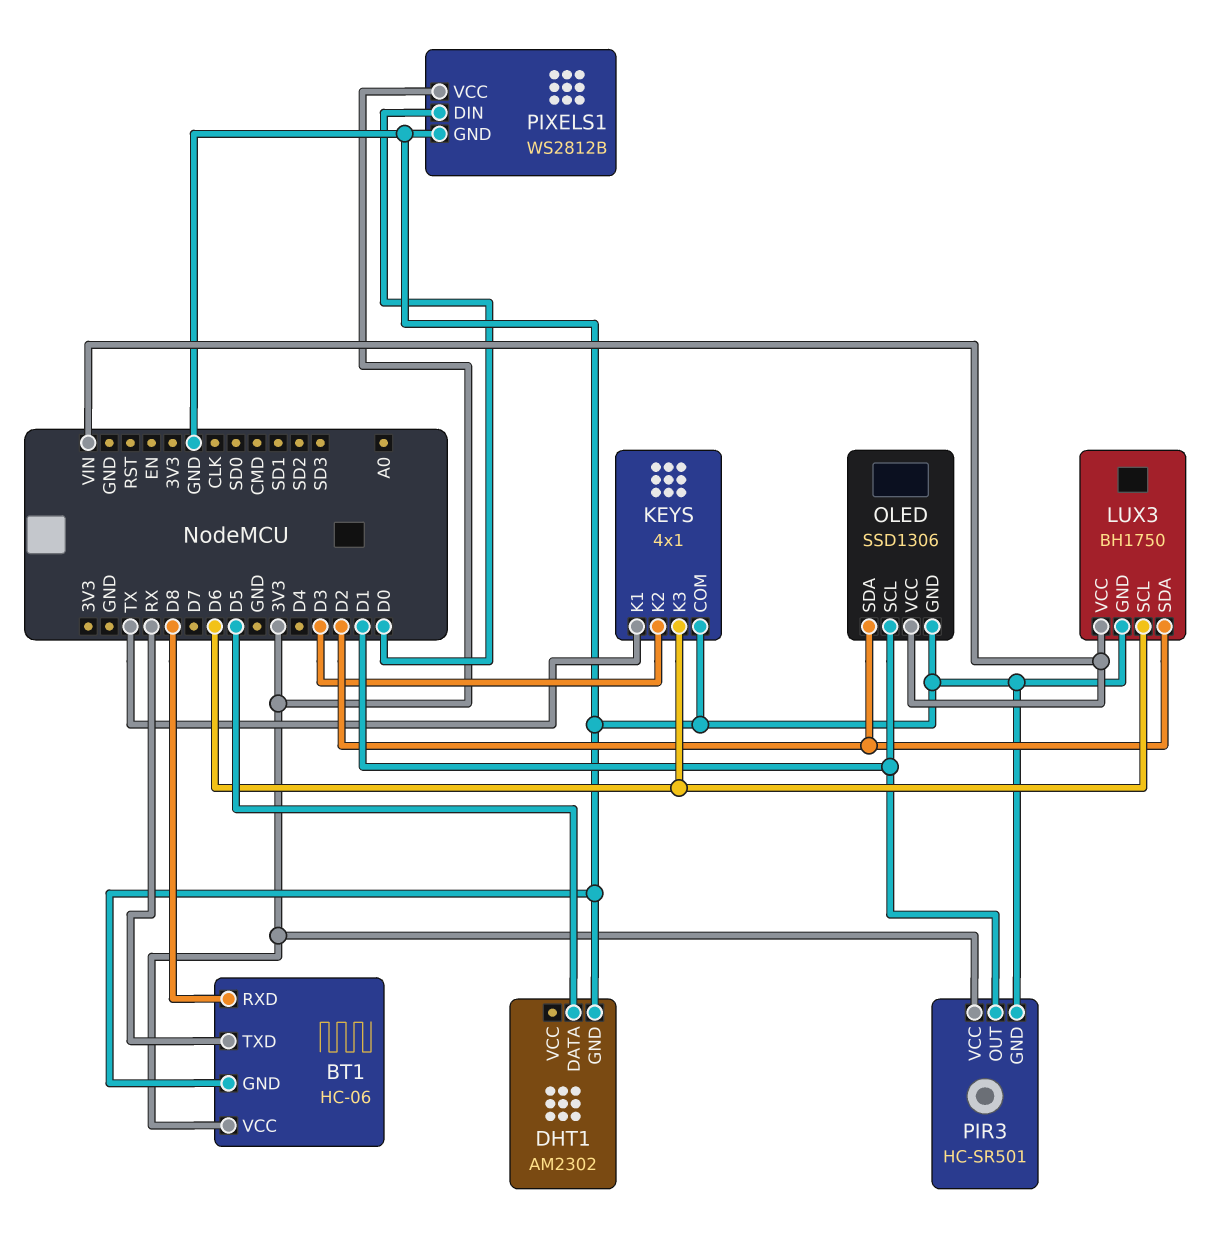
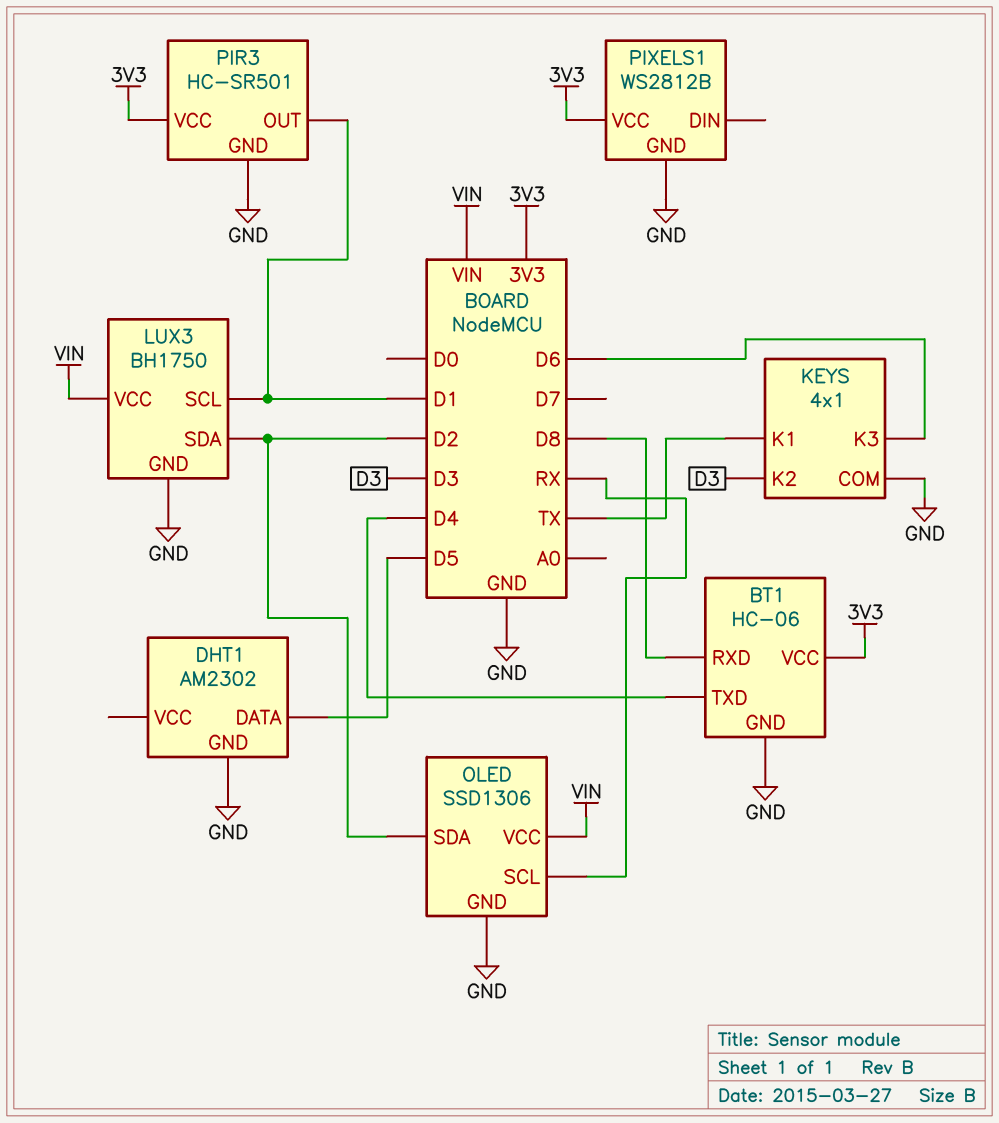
BT1 pin TXD: RX -> D4
LUX3 pin SCL: D6 -> D1
OLED pin SCL: D1 -> RX
PIXELS1 pin DIN: D0 -> none

